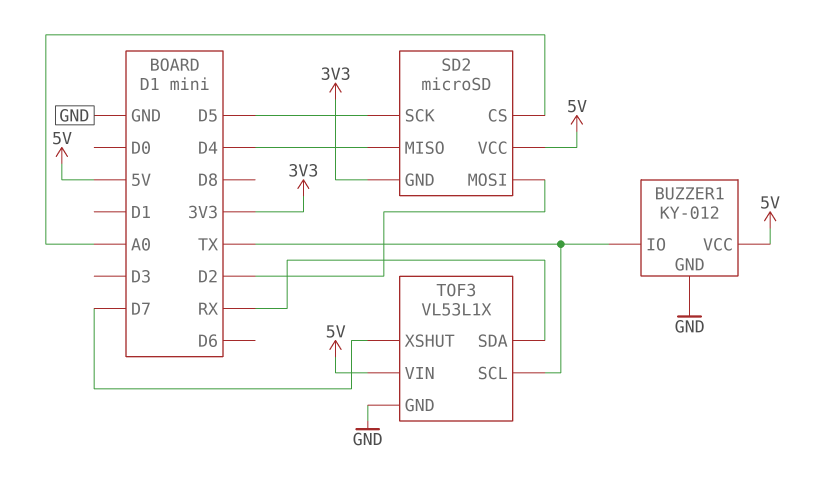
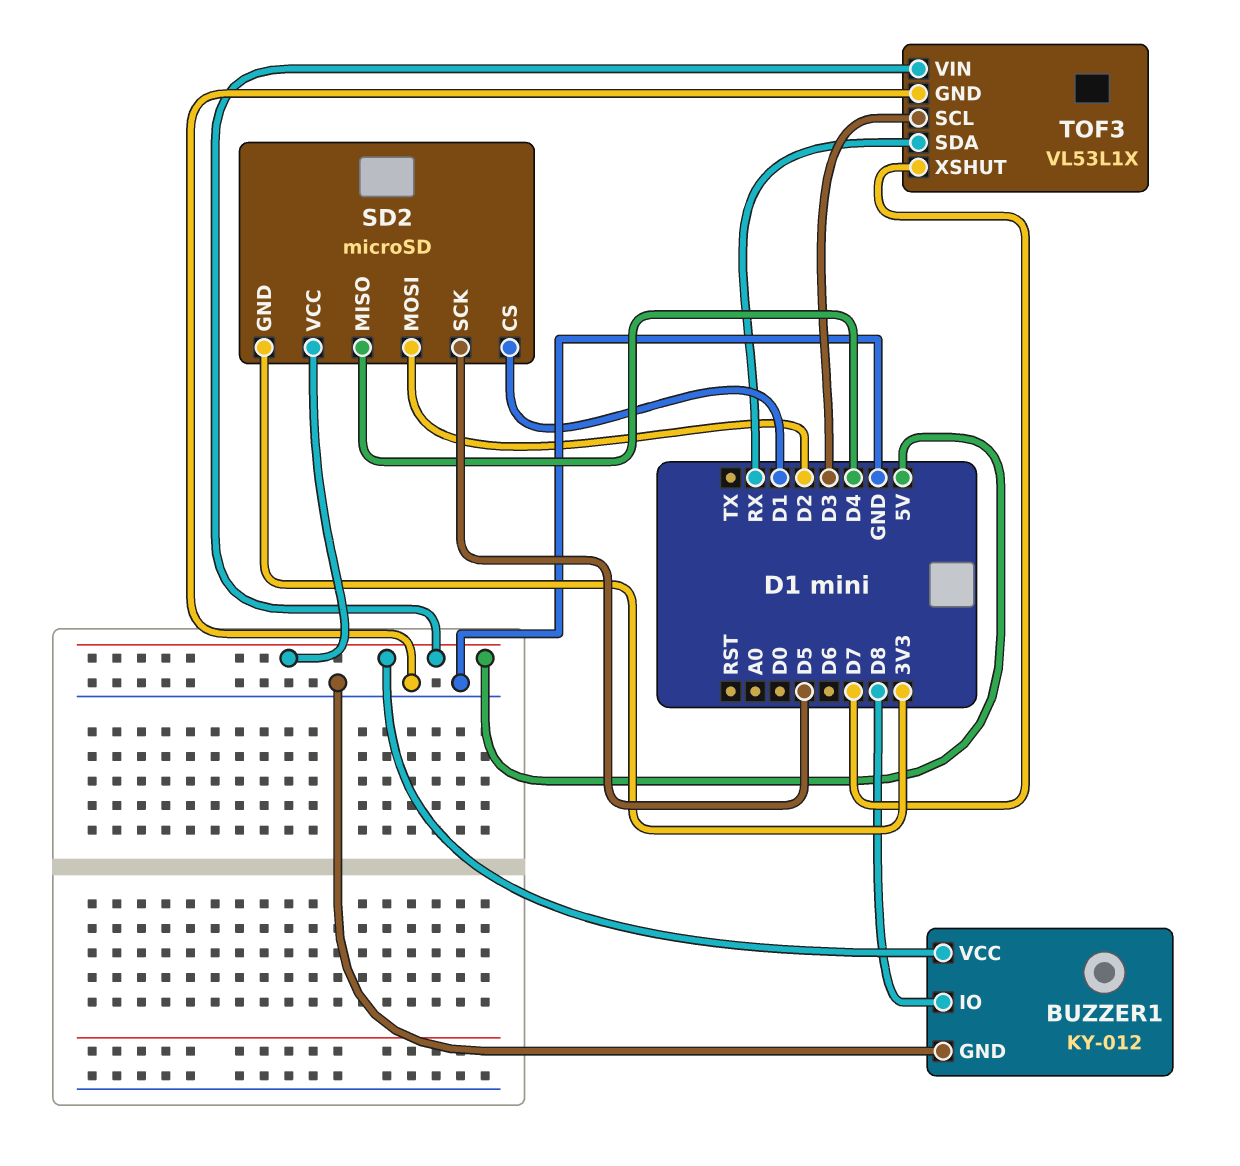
BUZZER1 pin IO: TX -> D8
SD2 pin CS: A0 -> D1
TOF3 pin SCL: TX -> D3

